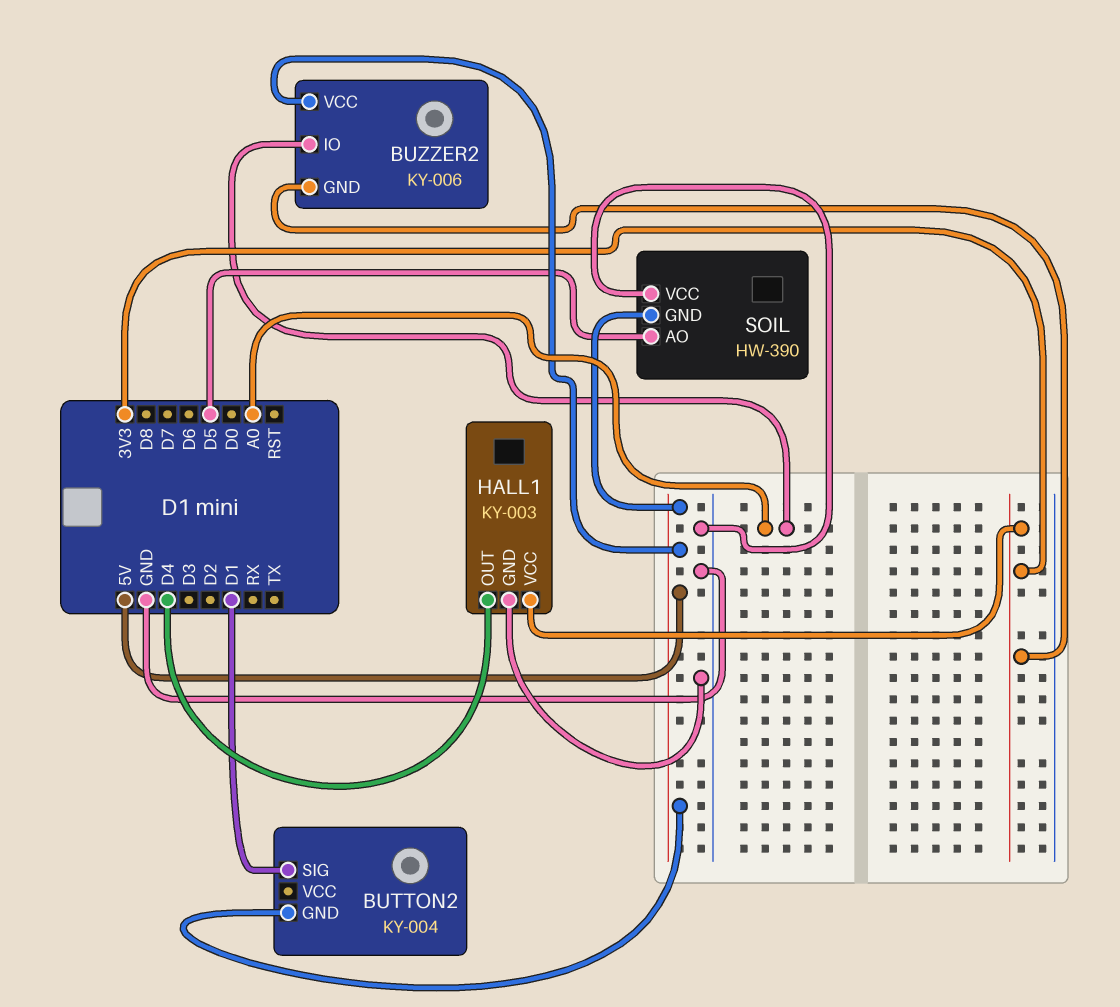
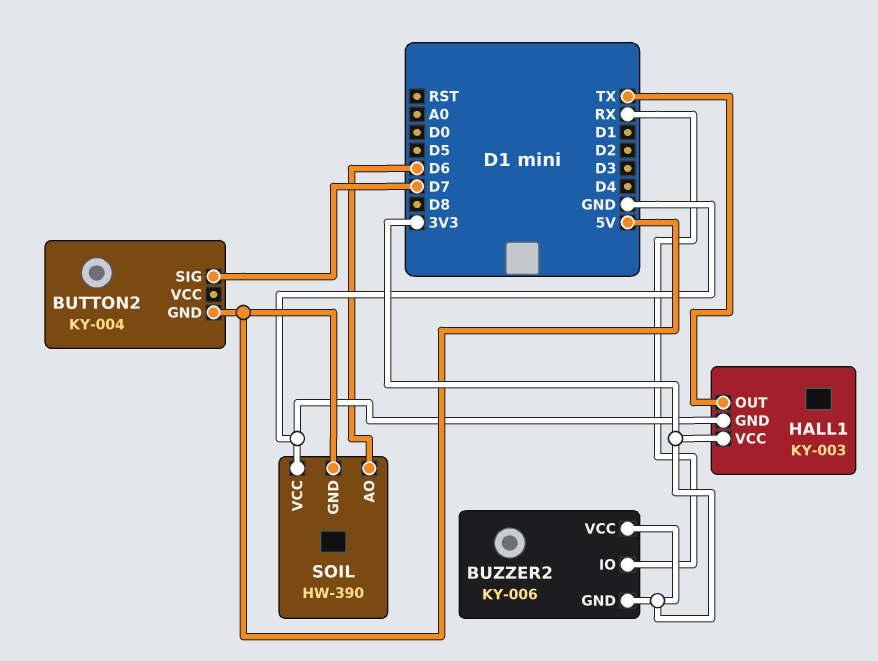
BUTTON2 pin SIG: D1 -> D7
BUZZER2 pin IO: A0 -> RX
BUZZER2 pin VCC: 5V -> 3V3
HALL1 pin OUT: D4 -> TX
SOIL pin AO: D5 -> D6

